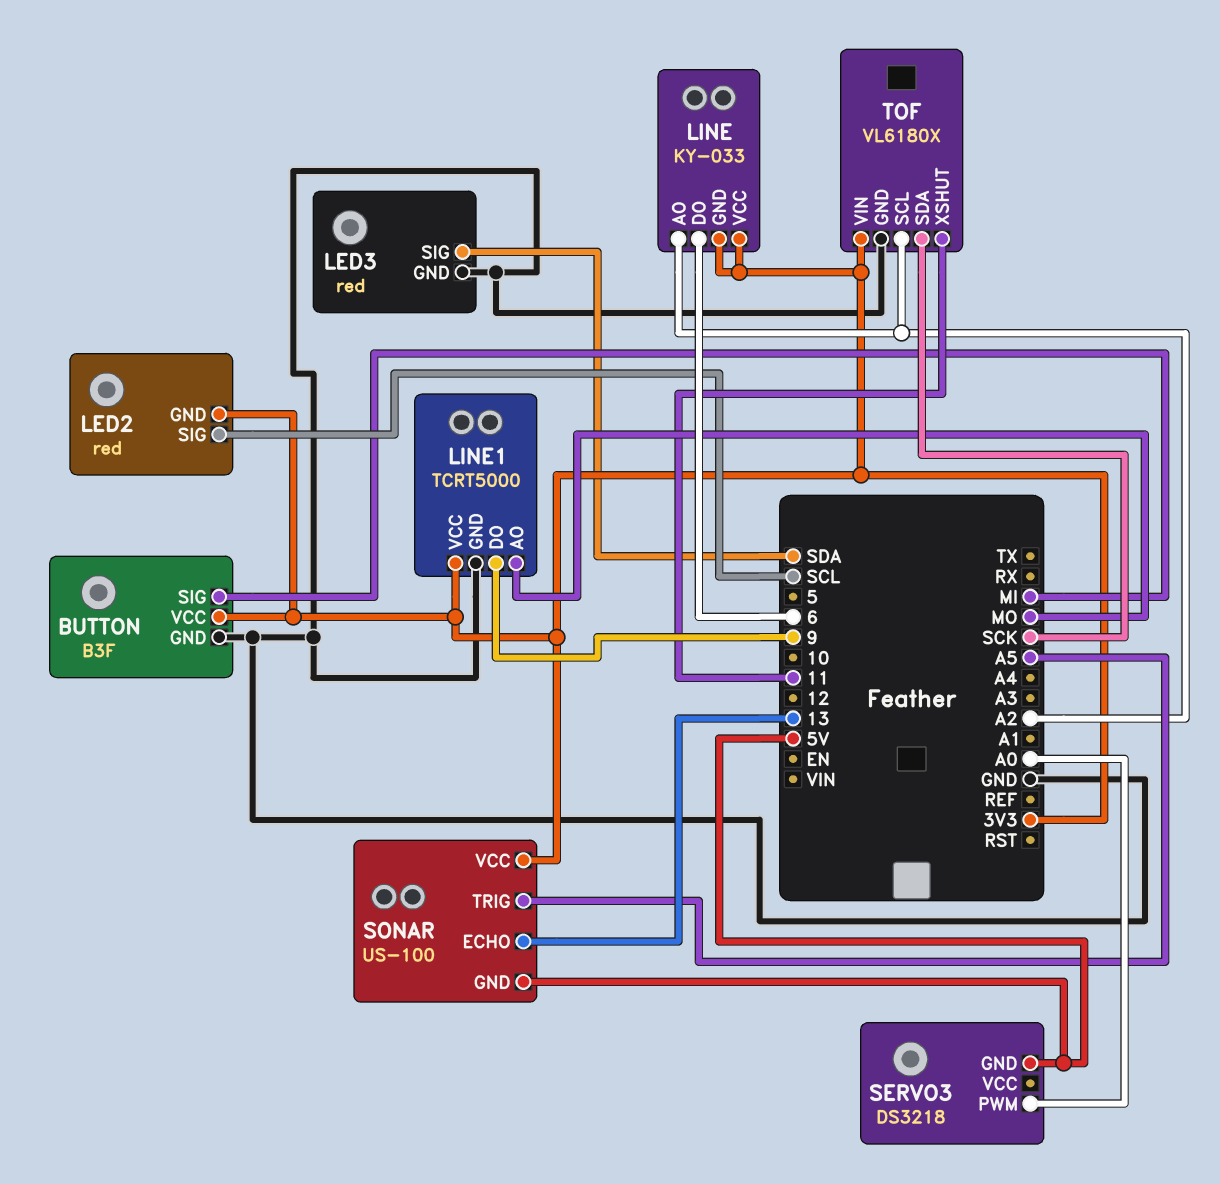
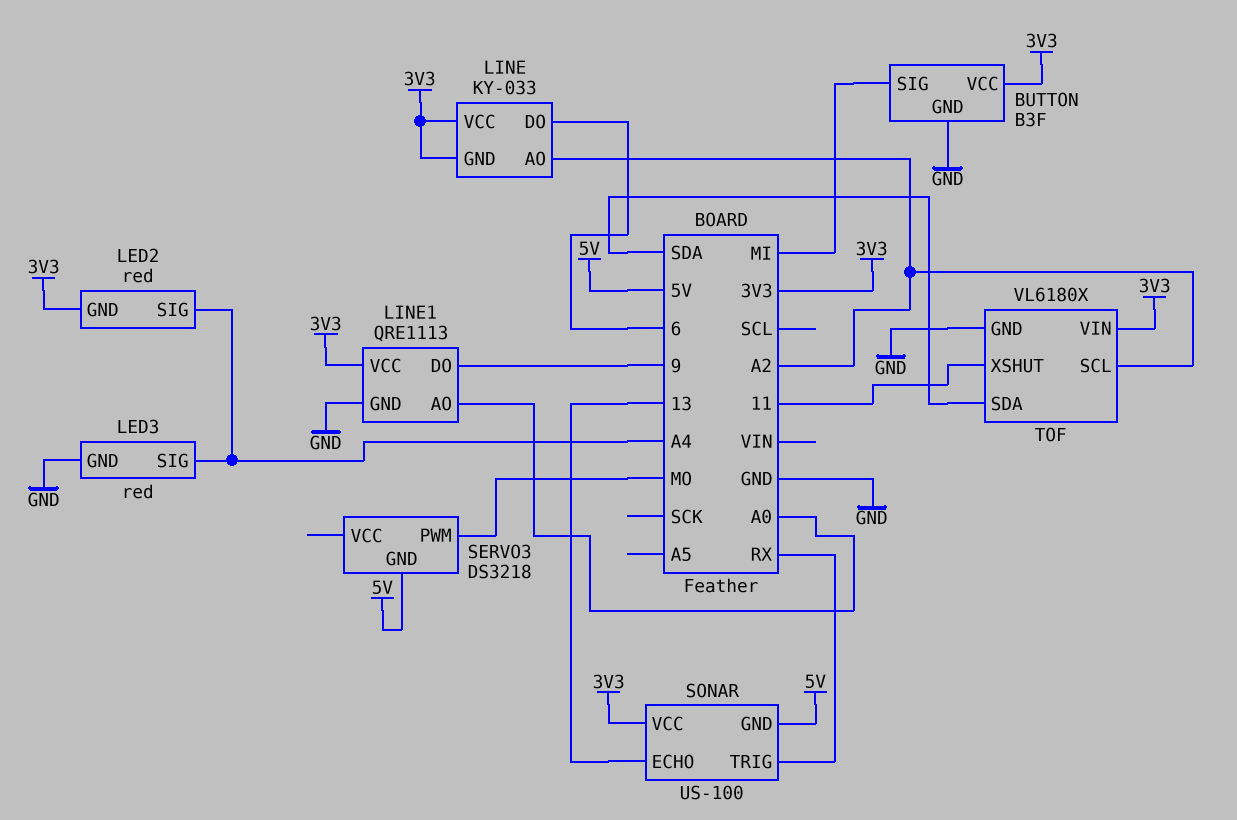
LED2 pin SIG: SCL -> A4
LED3 pin SIG: SDA -> A4
LINE1: TCRT5000 -> QRE1113
LINE1 pin AO: MO -> A0
SERVO3 pin PWM: A0 -> MO
SONAR pin TRIG: A5 -> RX
TOF pin SDA: SCK -> SDA

